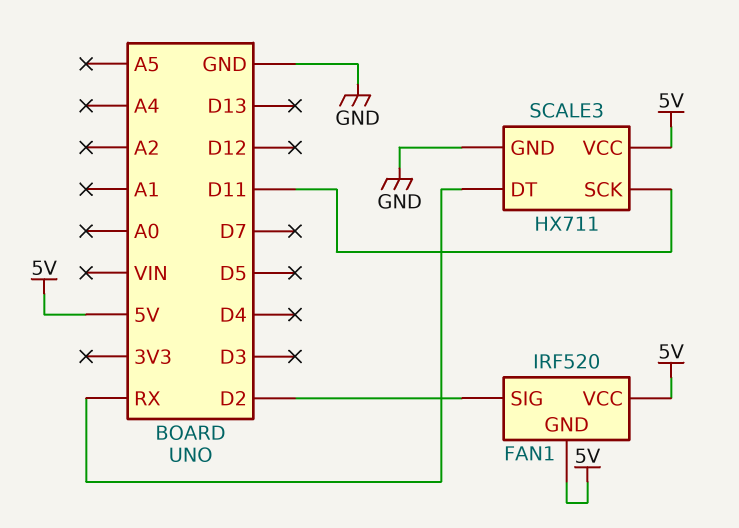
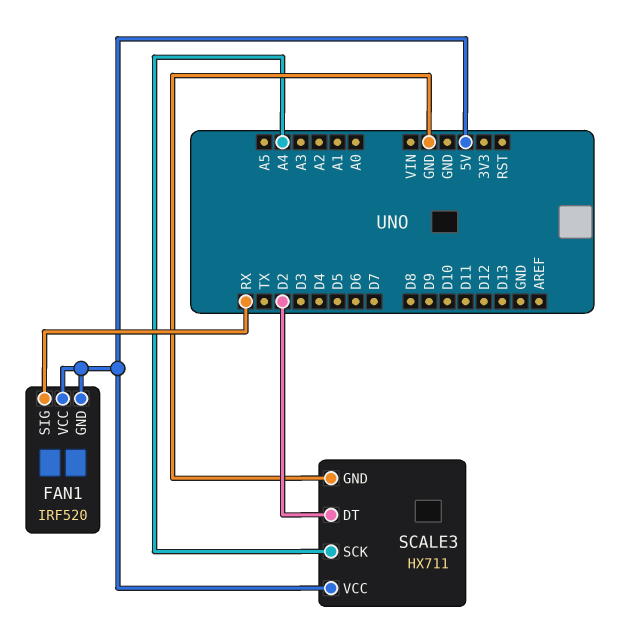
FAN1 pin SIG: D2 -> RX
SCALE3 pin DT: RX -> D2
SCALE3 pin SCK: D11 -> A4

